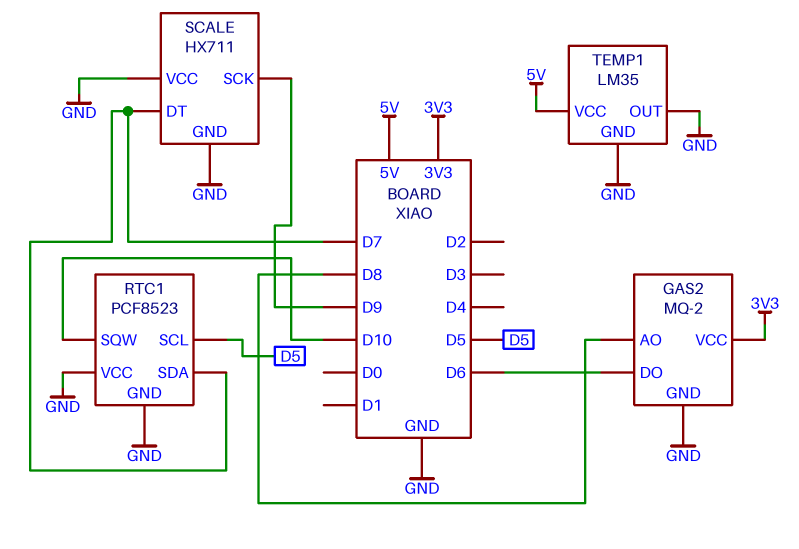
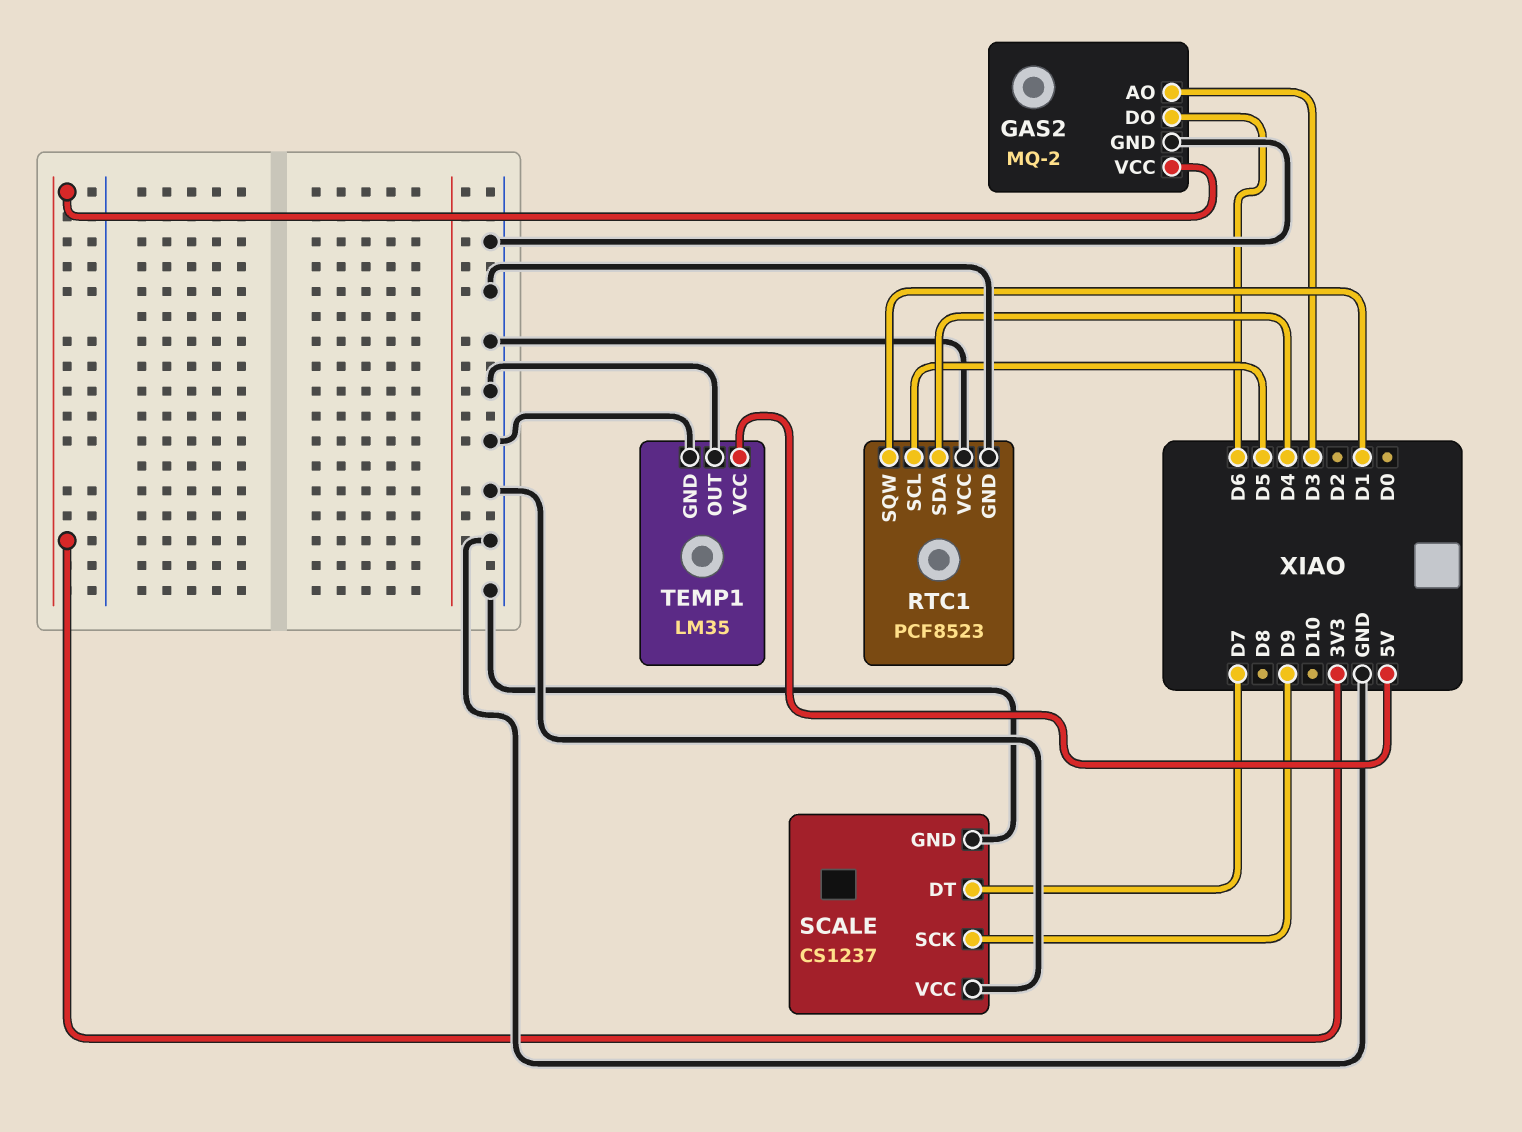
GAS2 pin AO: D8 -> D3
RTC1 pin SDA: D7 -> D4
RTC1 pin SQW: D10 -> D1
SCALE: HX711 -> CS1237

